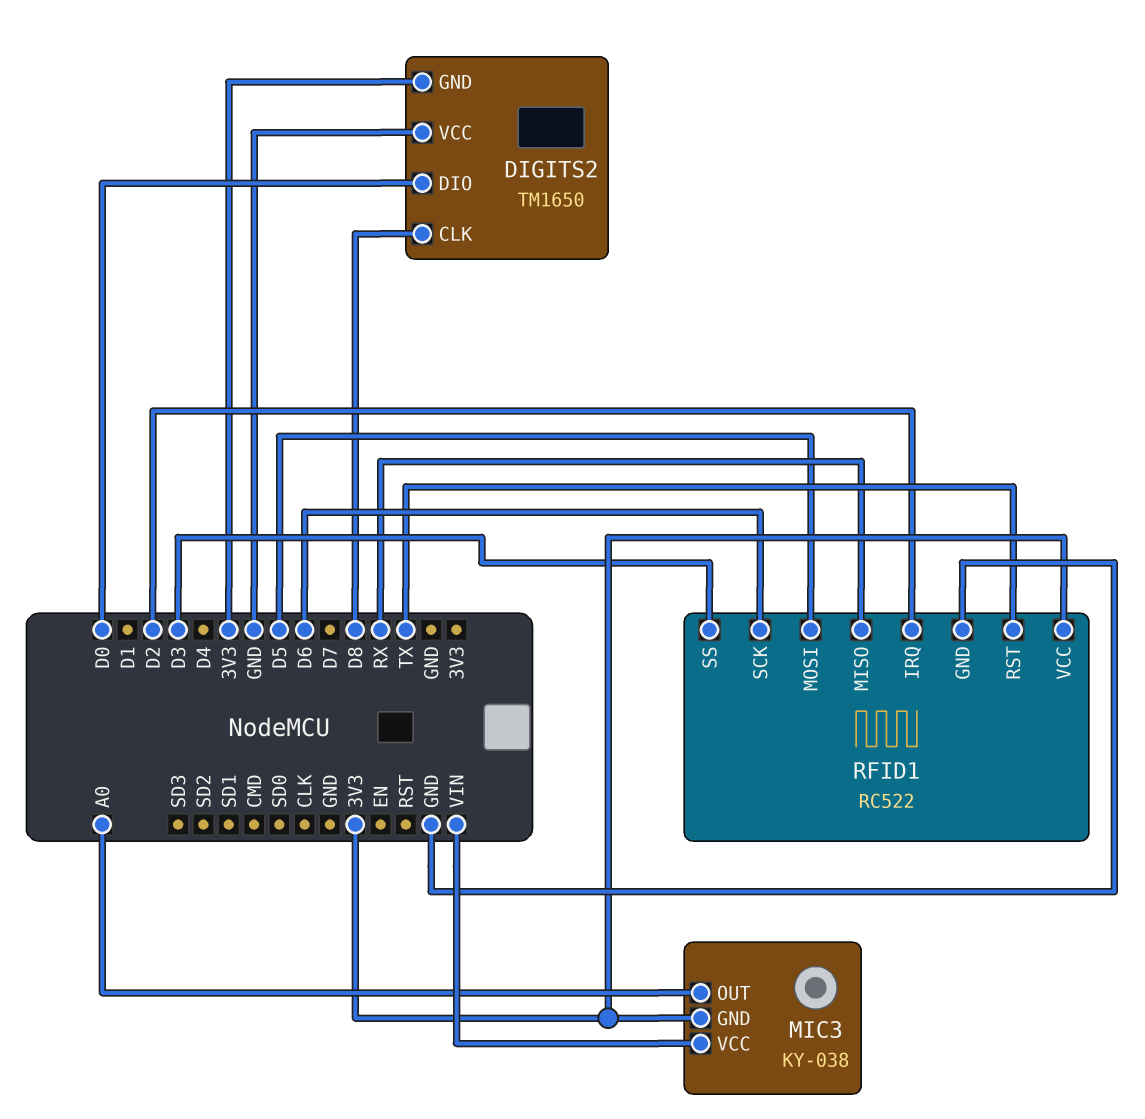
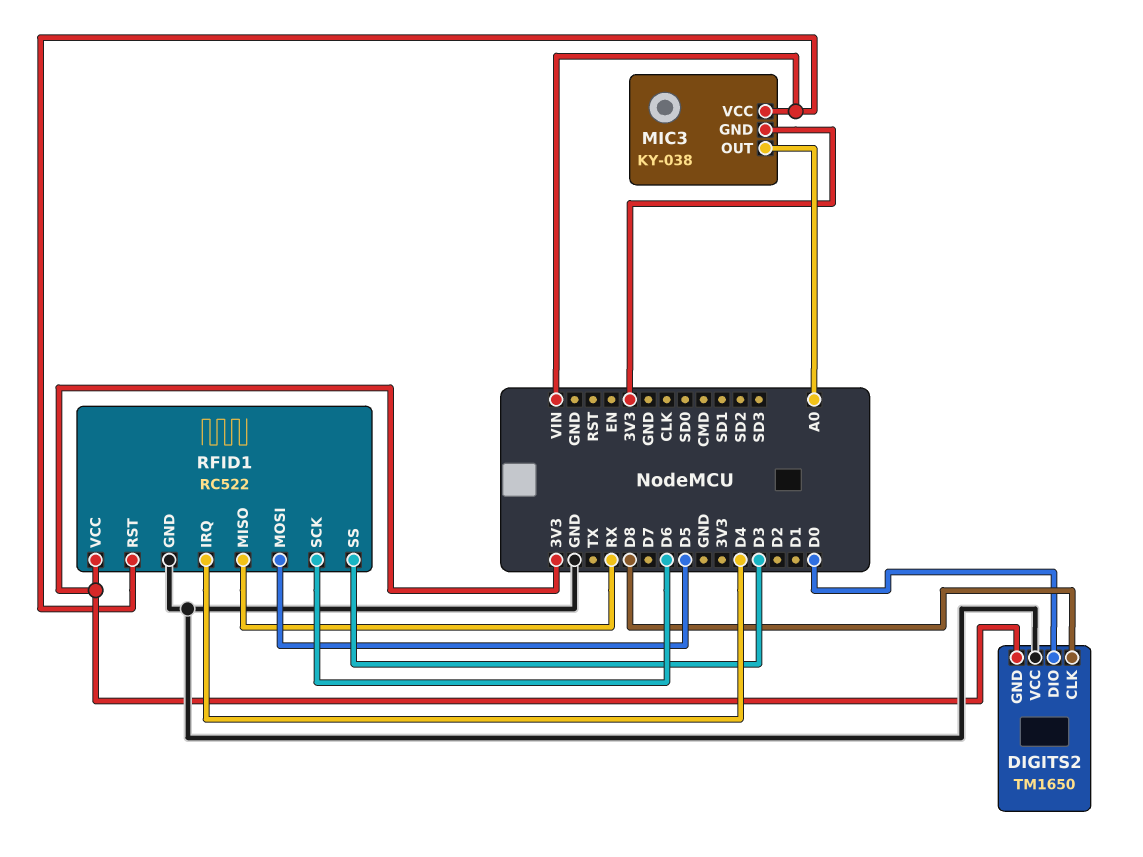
RFID1 pin IRQ: D2 -> D4
RFID1 pin RST: TX -> VIN

